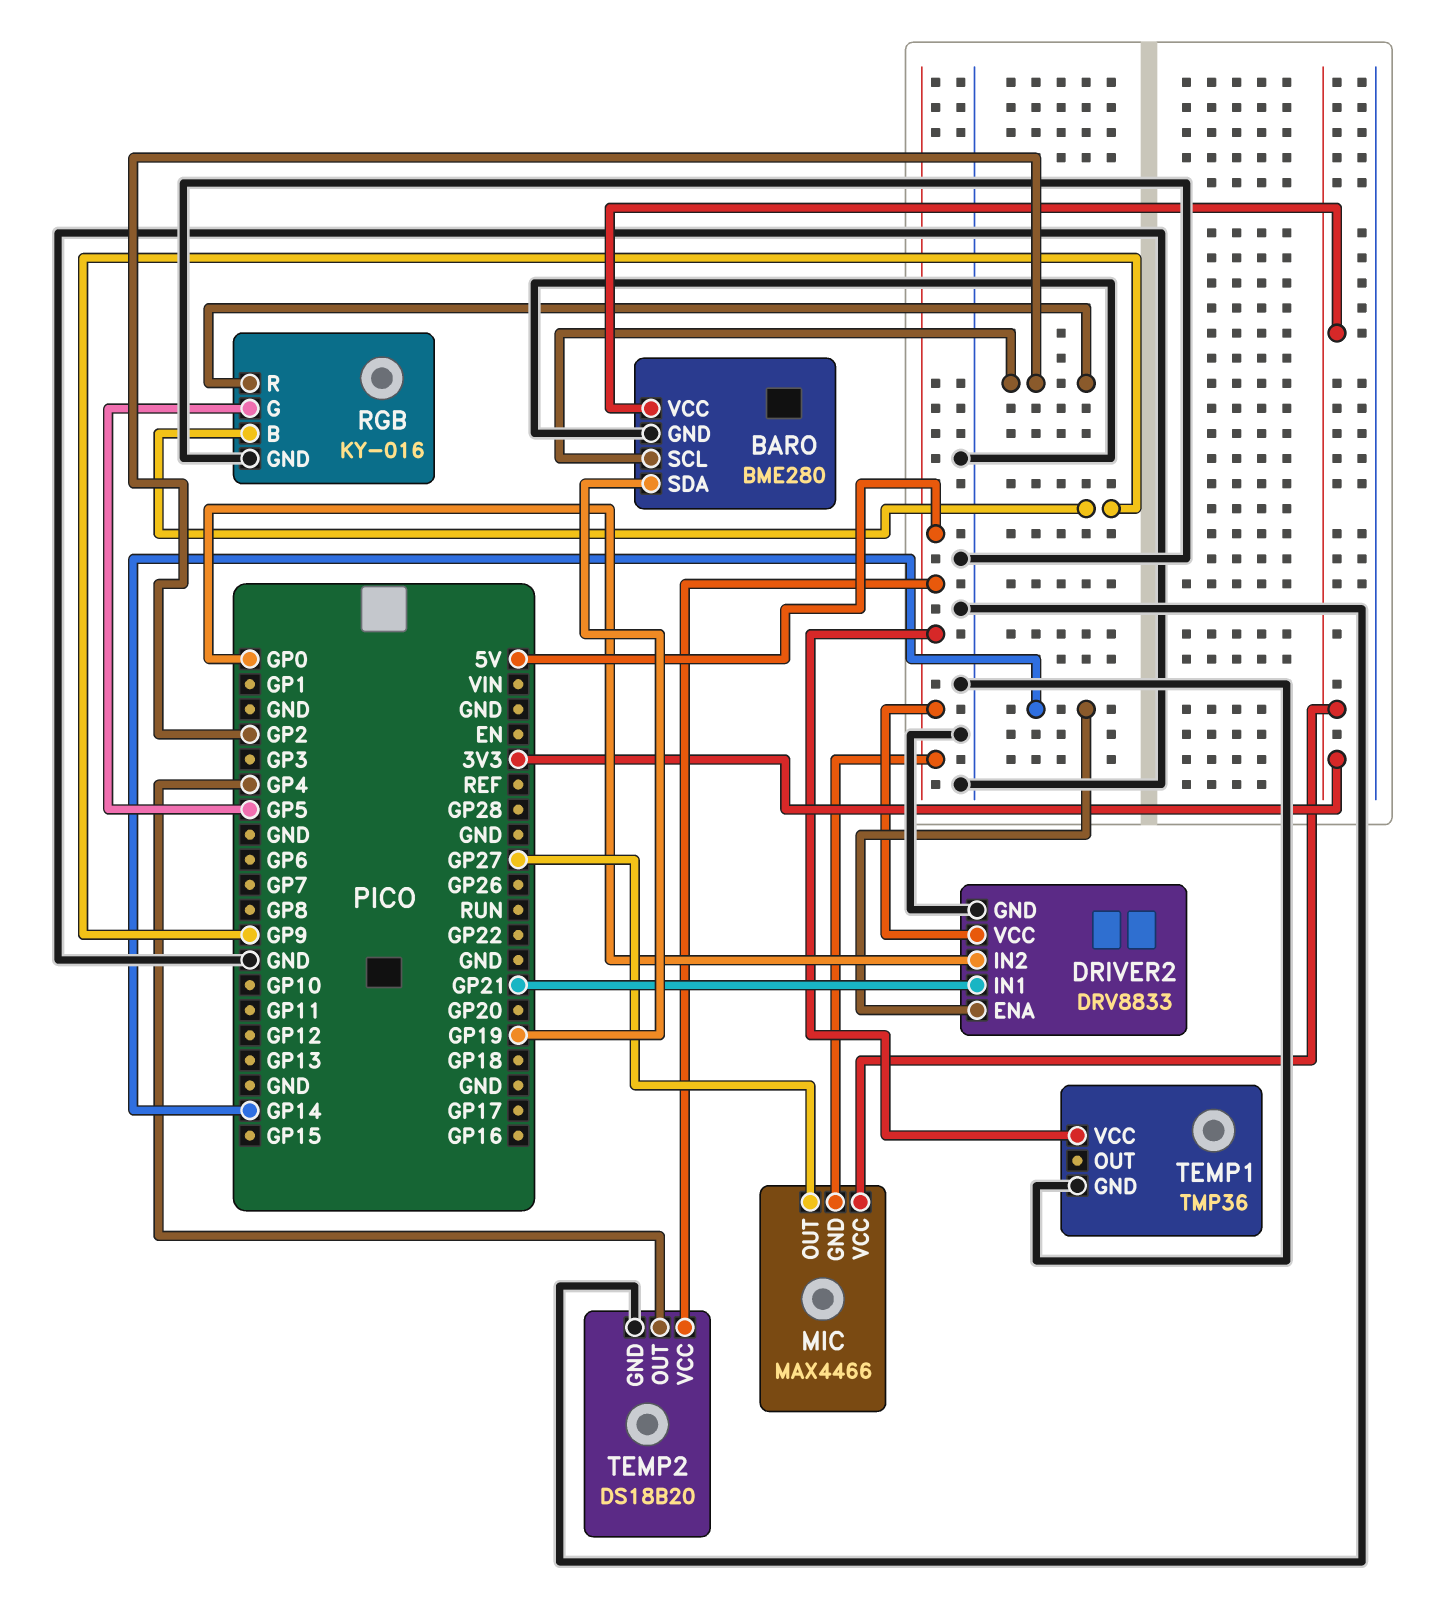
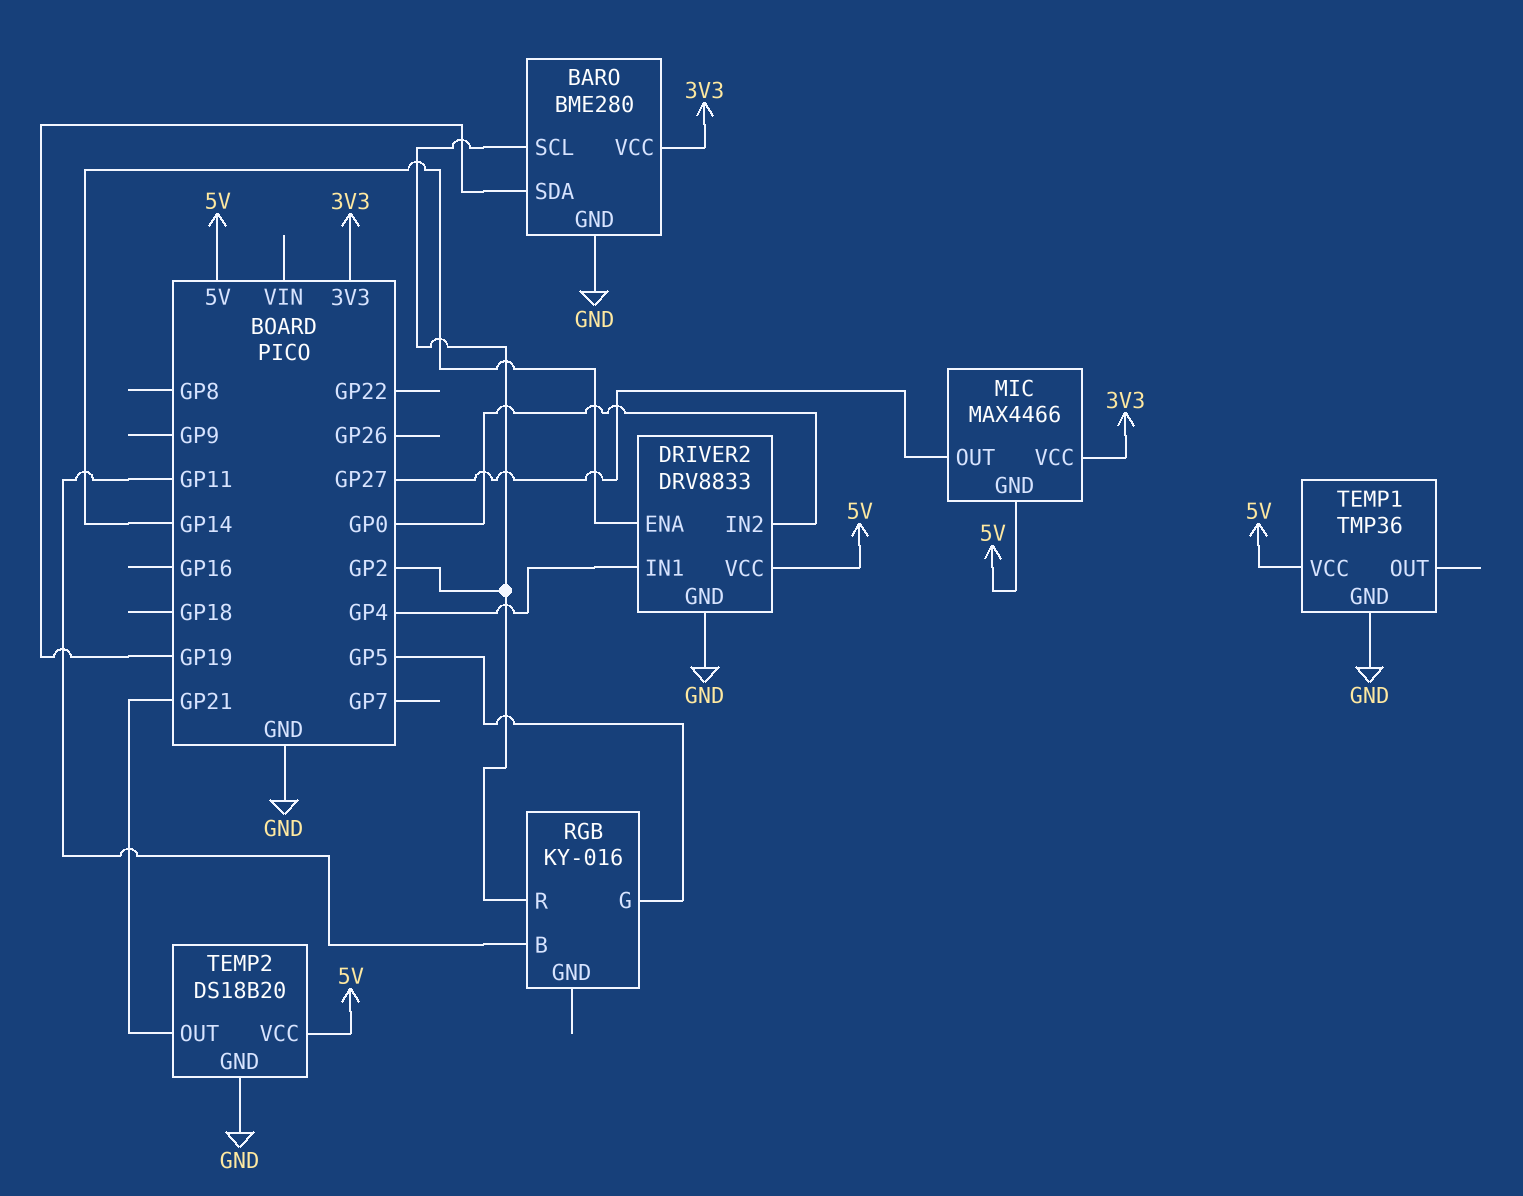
DRIVER2 pin IN1: GP21 -> GP4
RGB pin B: GP9 -> GP11
RGB pin GND: GND -> none
TEMP2 pin OUT: GP4 -> GP21

